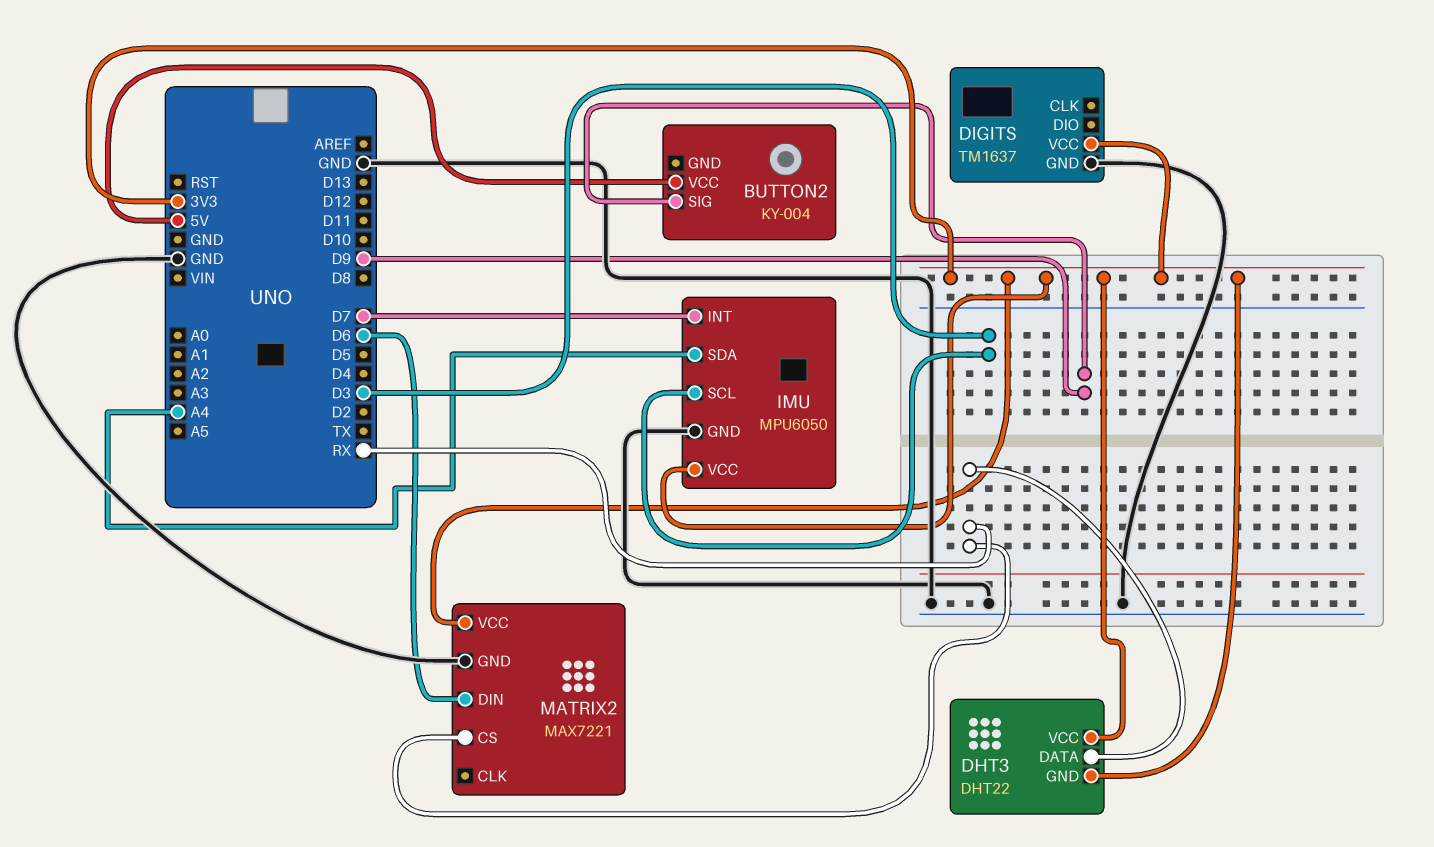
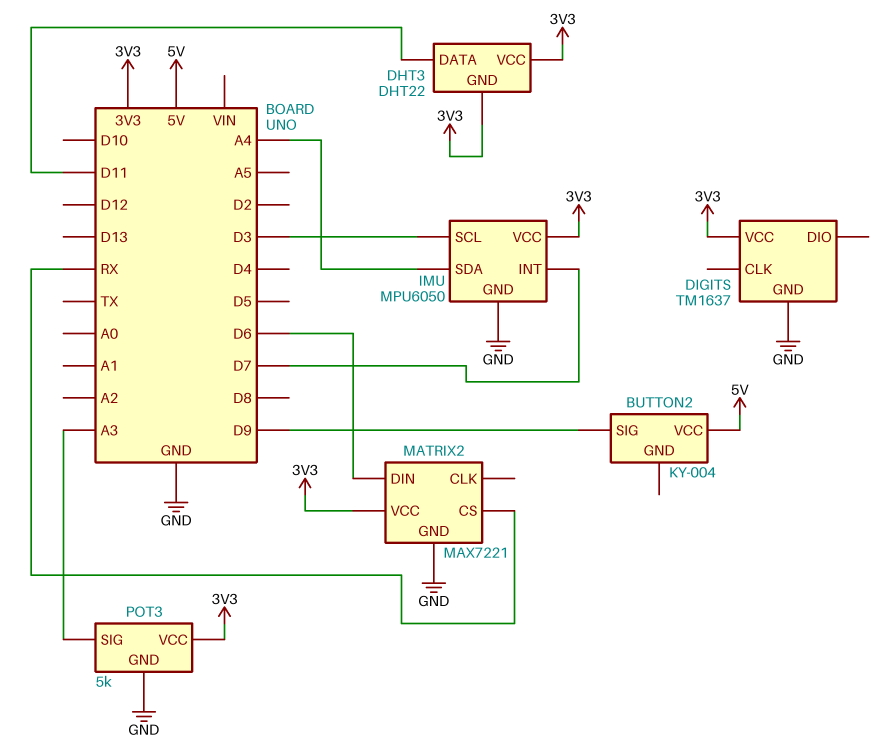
DHT3 pin DATA: RX -> D11
POT3: none -> 5k
POT3 pin GND: none -> GND
POT3 pin SIG: none -> A3
POT3 pin VCC: none -> 3V3

